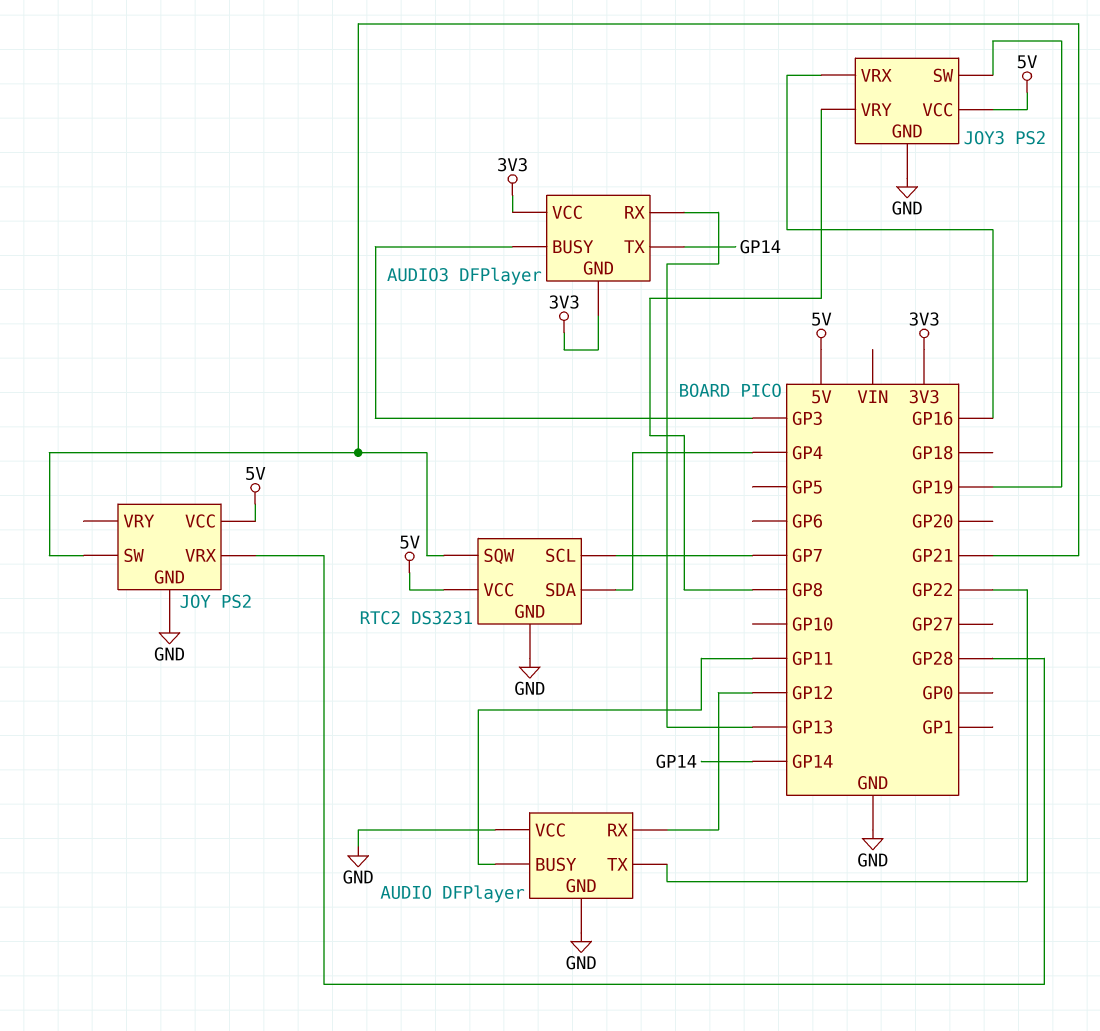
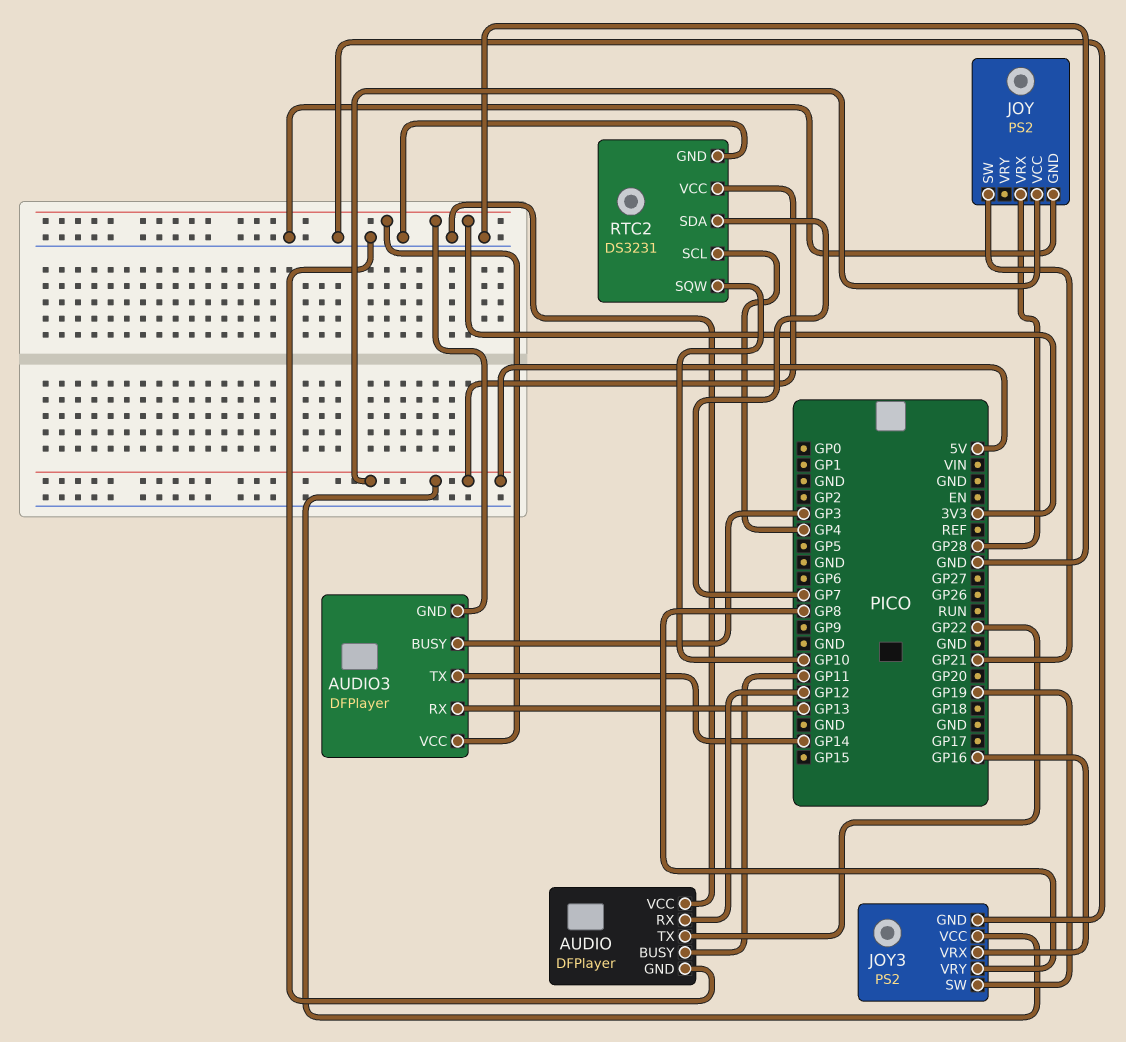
RTC2 pin SCL: GP7 -> GP4
RTC2 pin SDA: GP4 -> GP7
RTC2 pin SQW: GP21 -> GP10

